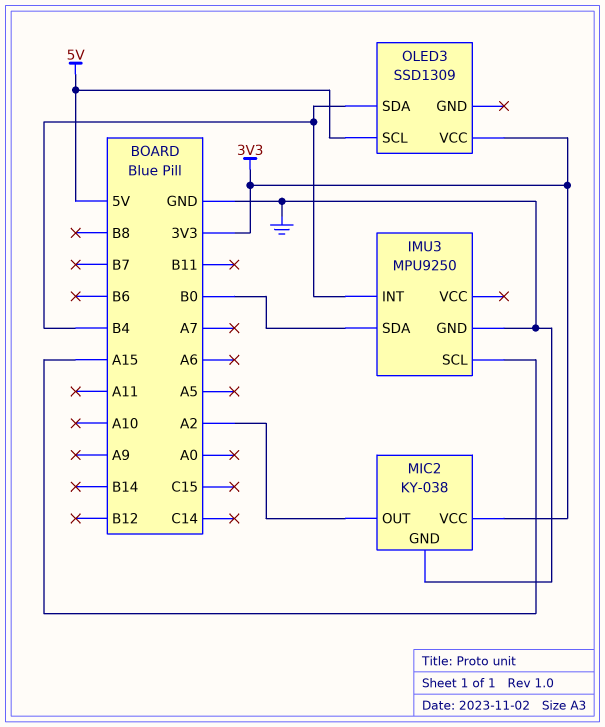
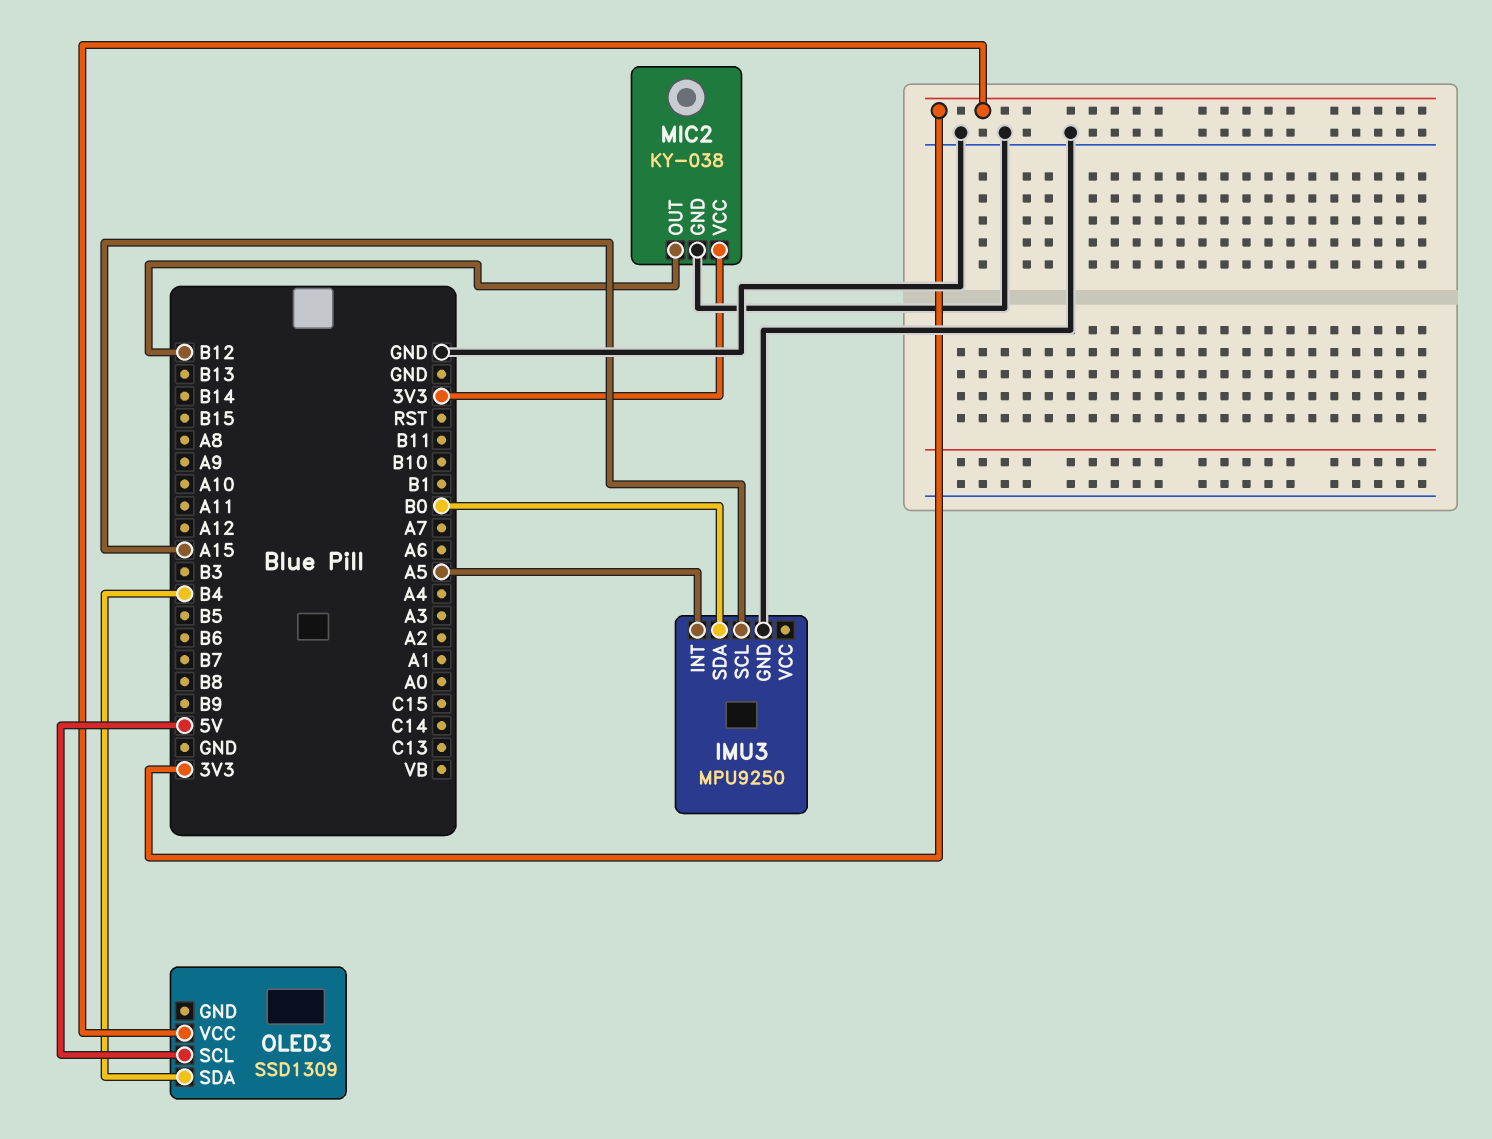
IMU3 pin INT: B4 -> A5
MIC2 pin OUT: A2 -> B12

